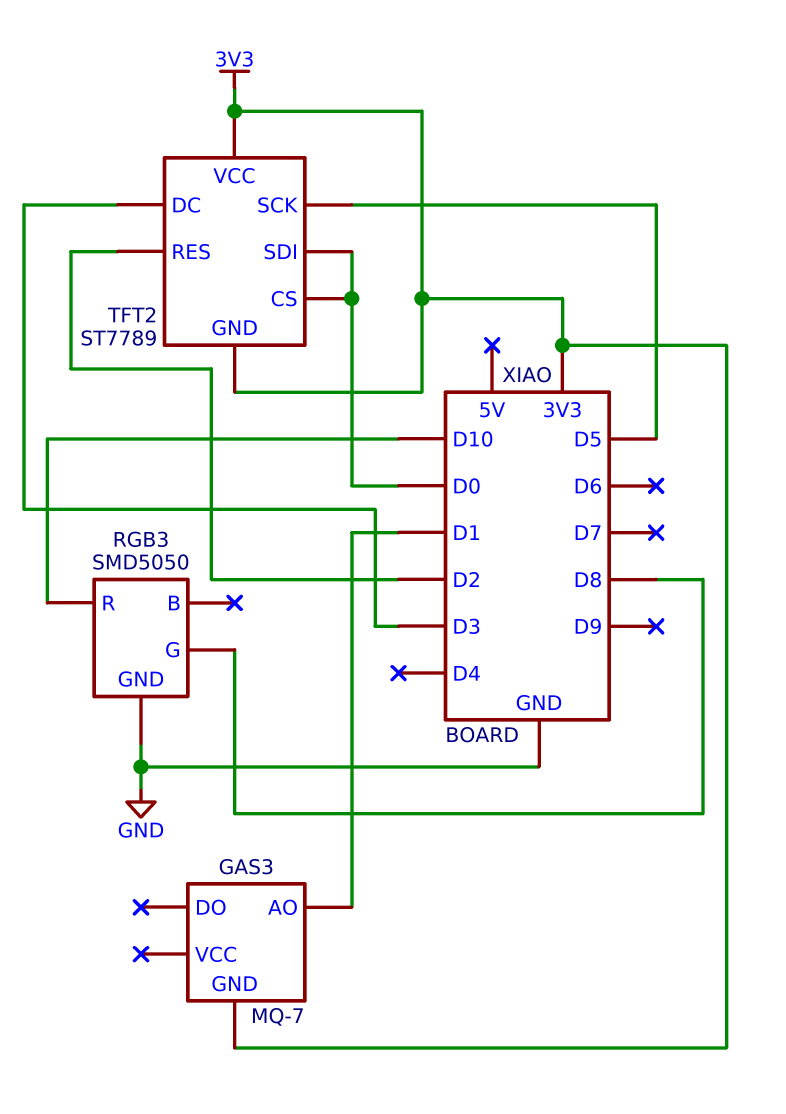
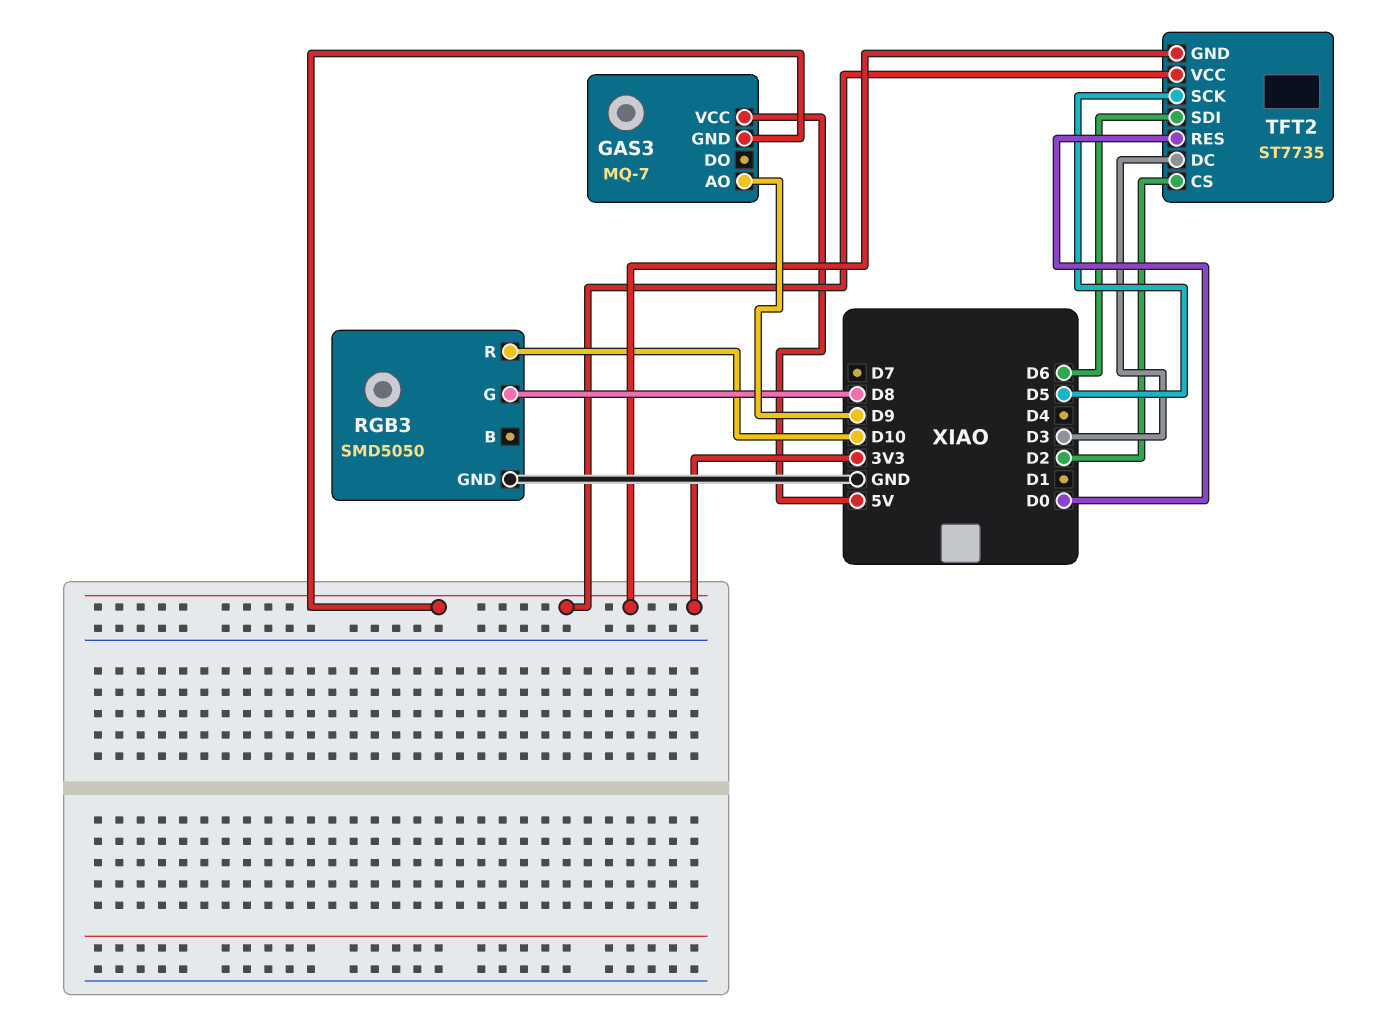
GAS3 pin AO: D1 -> D9
GAS3 pin VCC: none -> 5V
TFT2: ST7789 -> ST7735
TFT2 pin CS: D0 -> D2
TFT2 pin RES: D2 -> D0
TFT2 pin SDI: D0 -> D6

